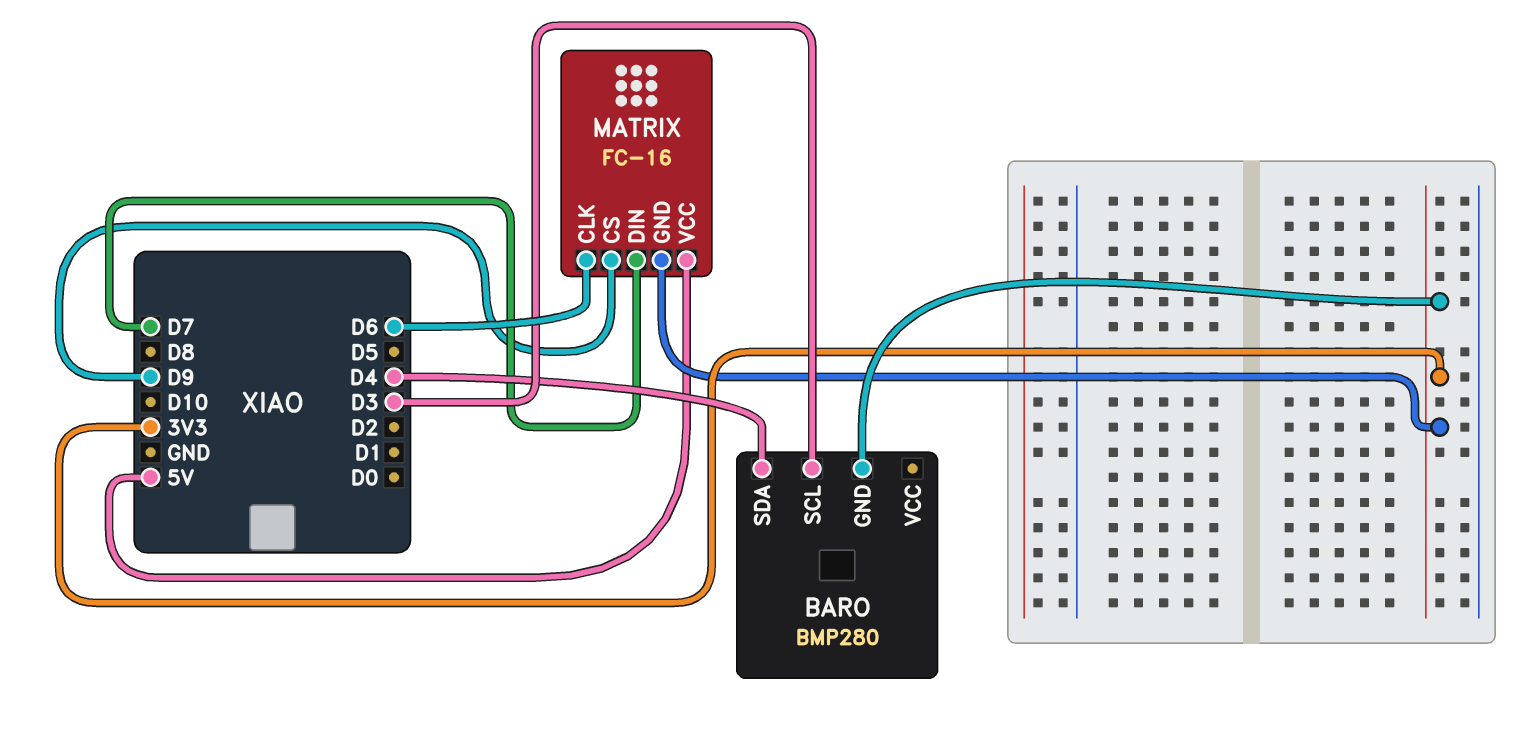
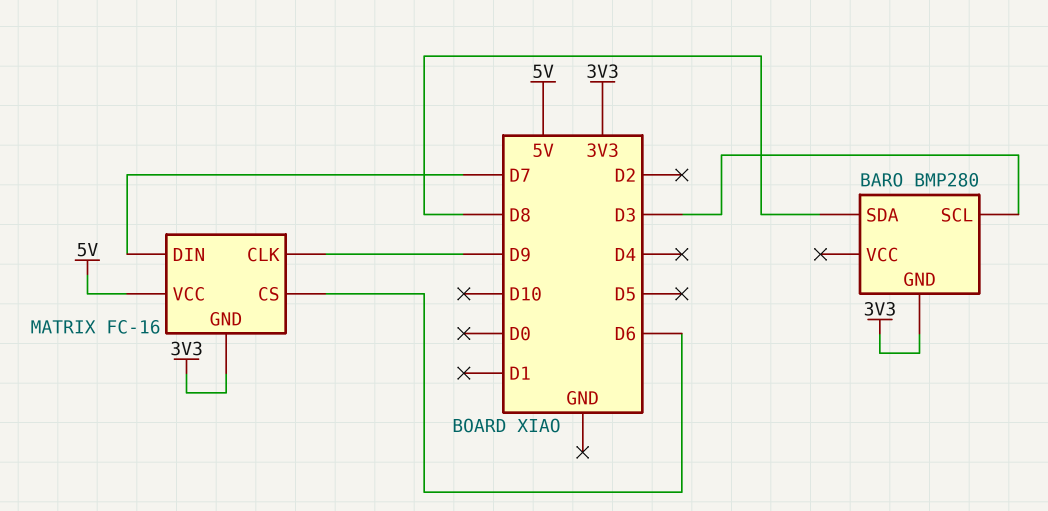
BARO pin SDA: D4 -> D8
MATRIX pin CLK: D6 -> D9
MATRIX pin CS: D9 -> D6

